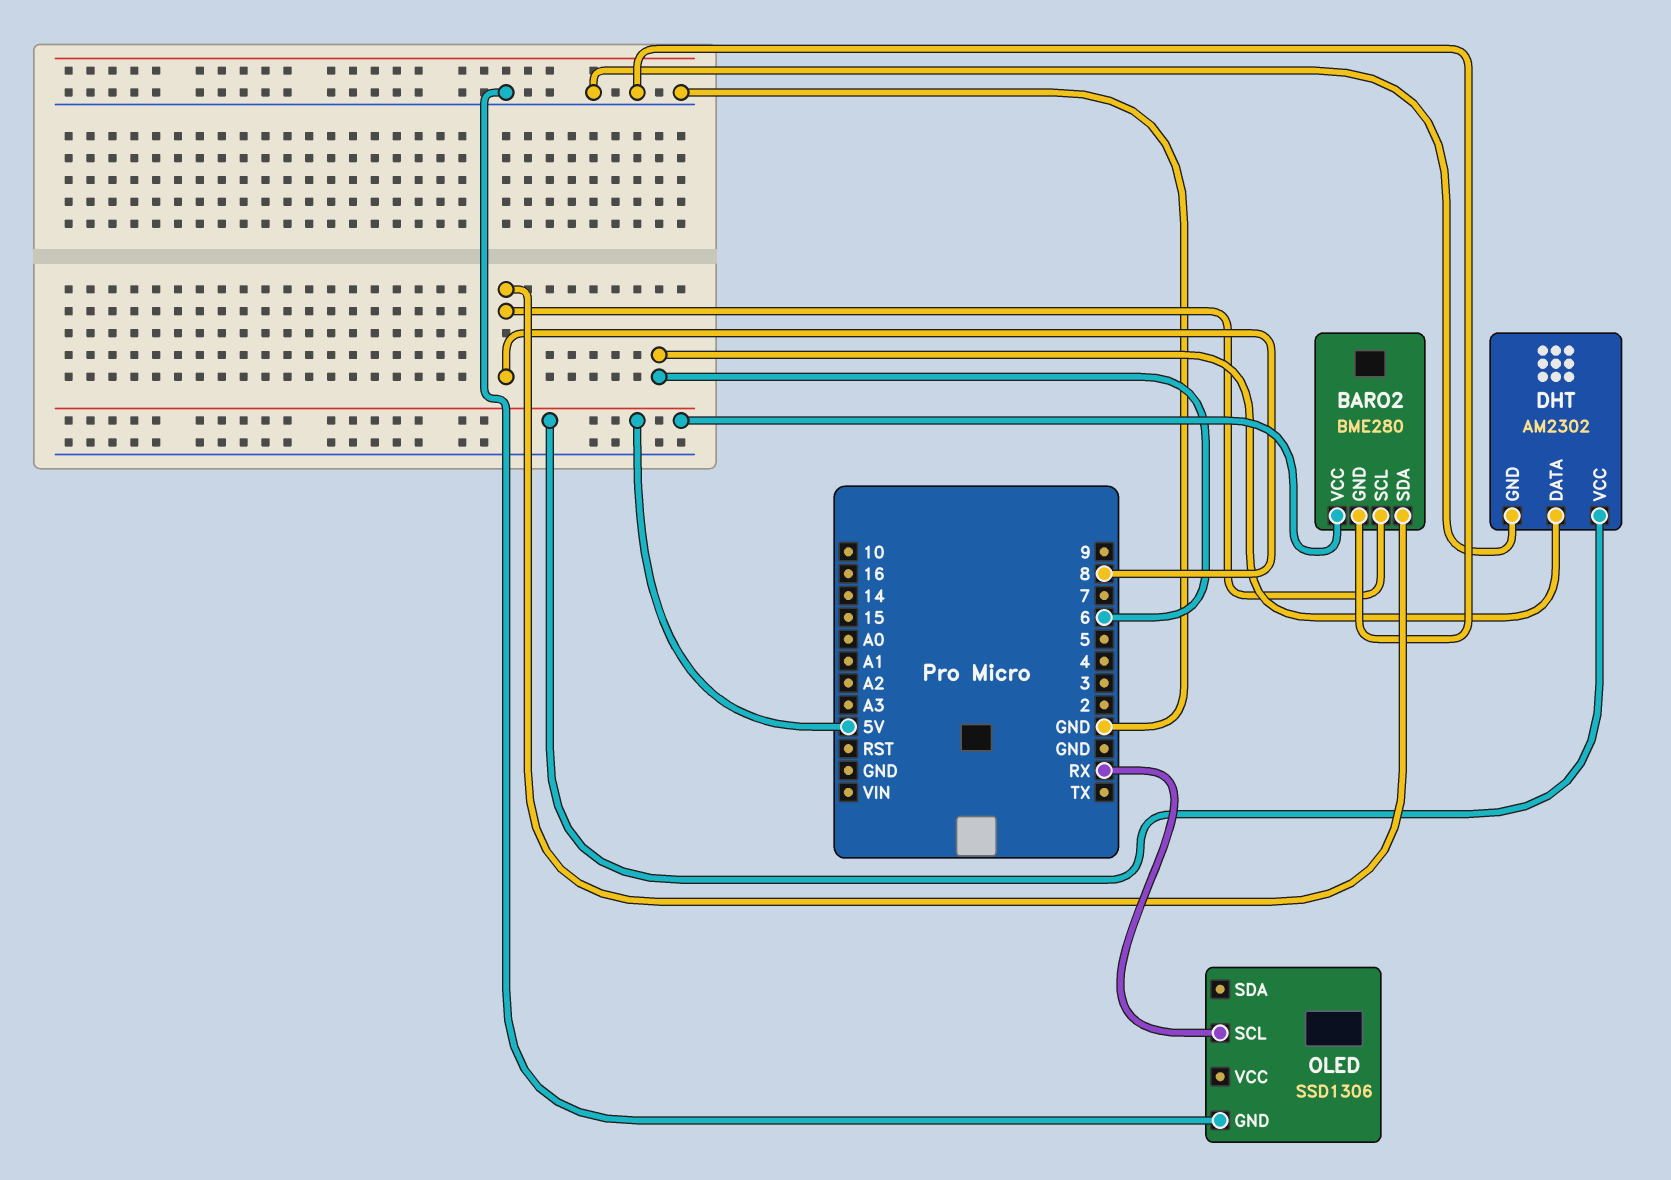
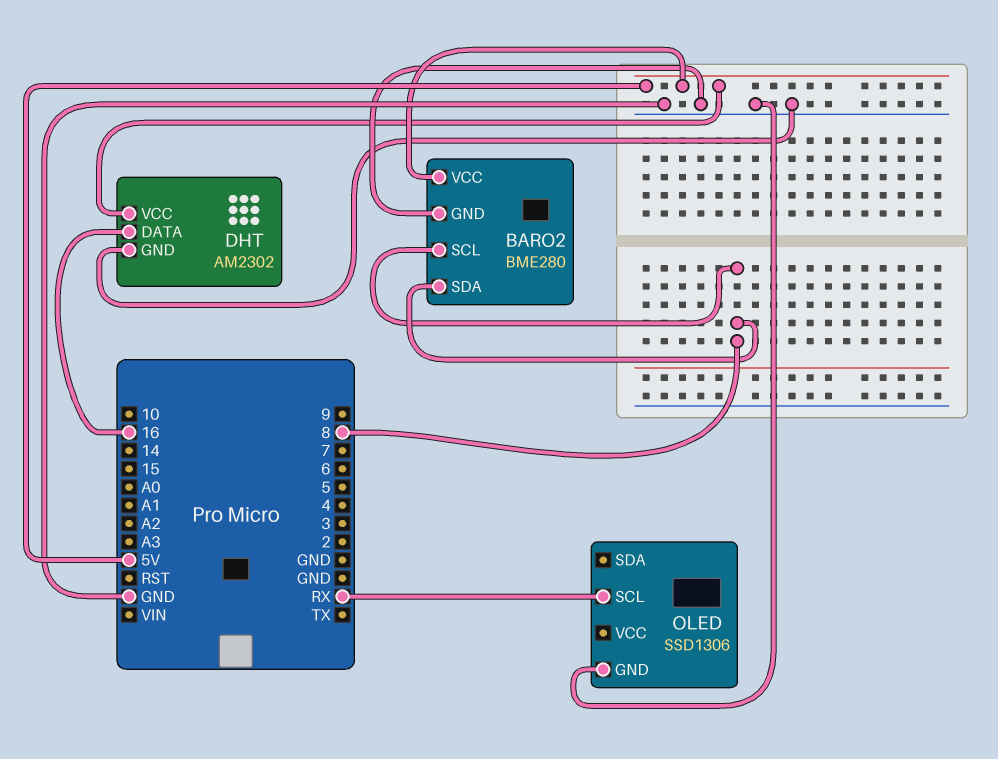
DHT pin DATA: 6 -> 16

